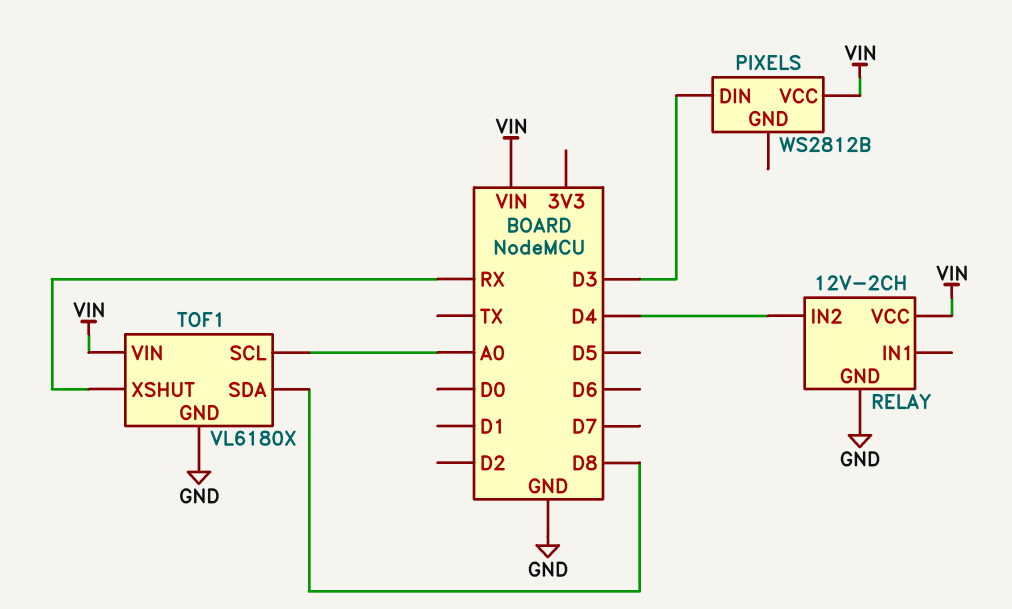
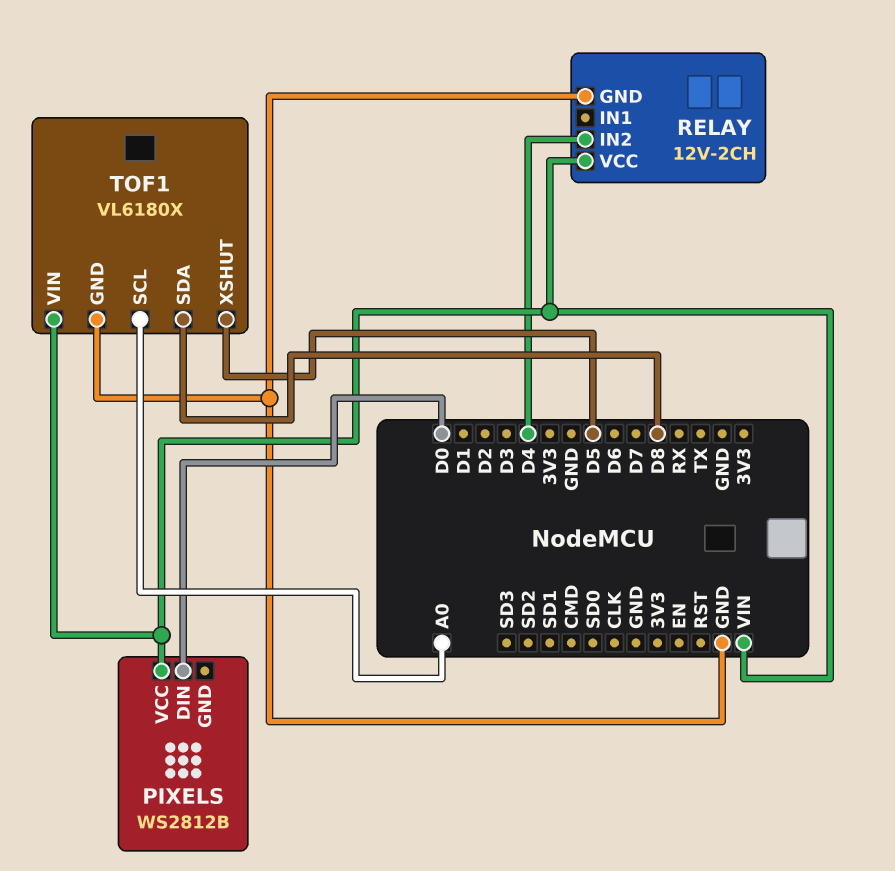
PIXELS pin DIN: D3 -> D0
TOF1 pin XSHUT: RX -> D5

